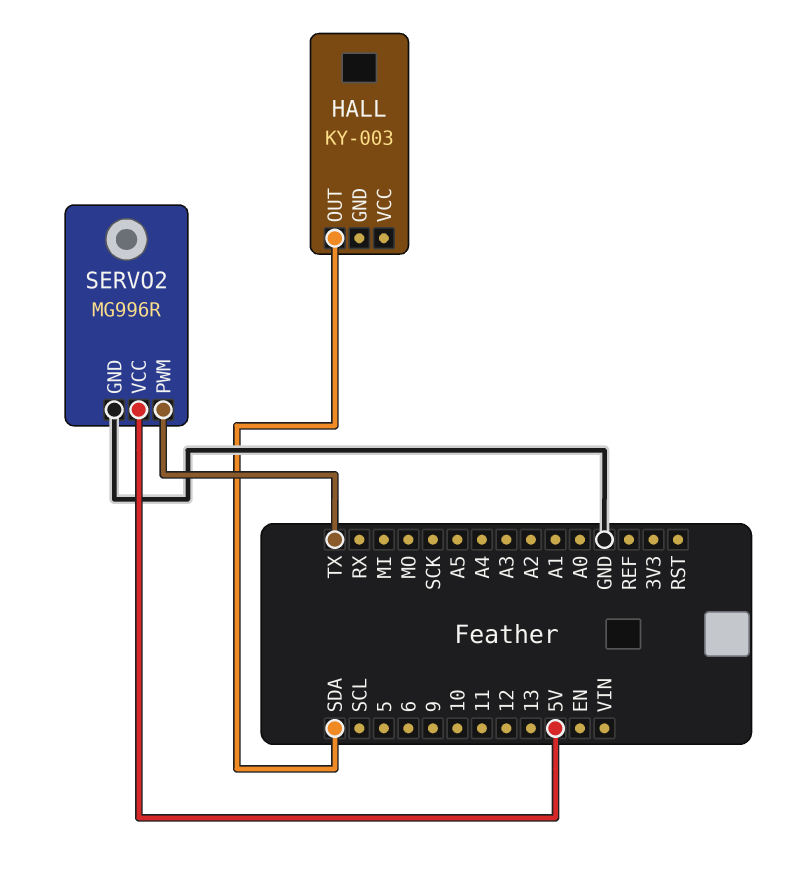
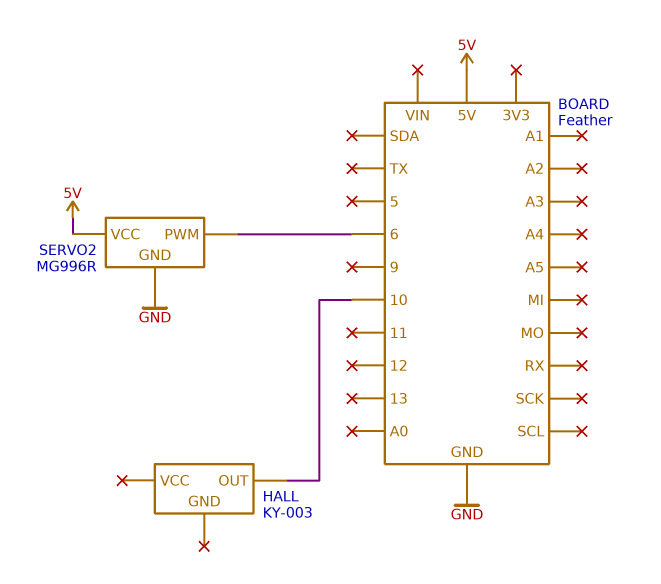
HALL pin OUT: SDA -> 10
SERVO2 pin PWM: TX -> 6

